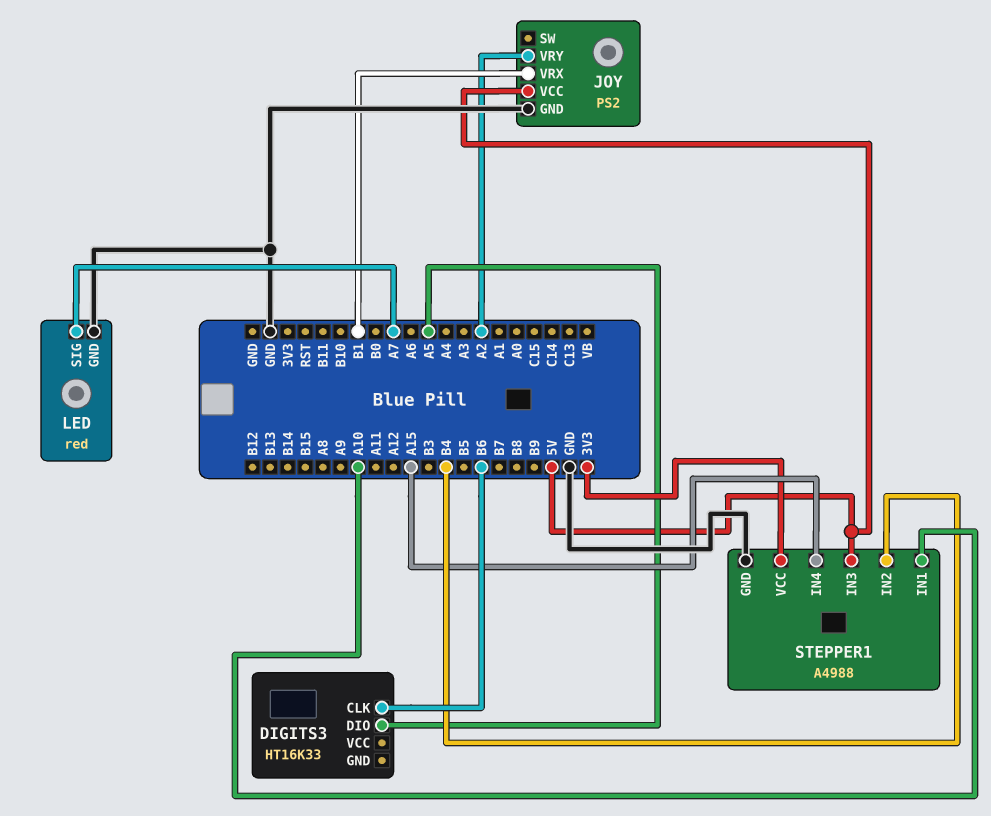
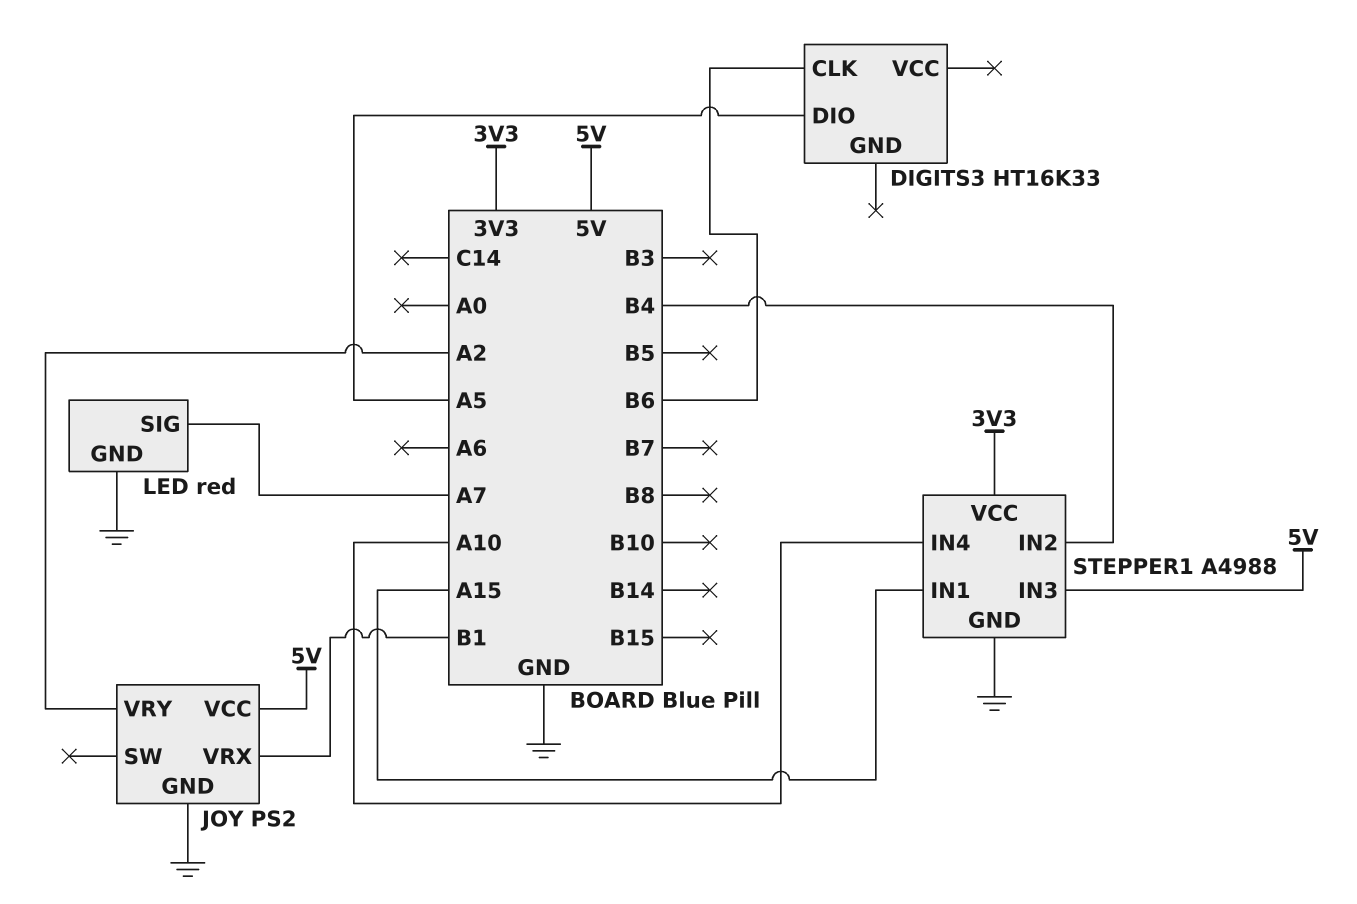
STEPPER1 pin IN1: A10 -> A15
STEPPER1 pin IN4: A15 -> A10

